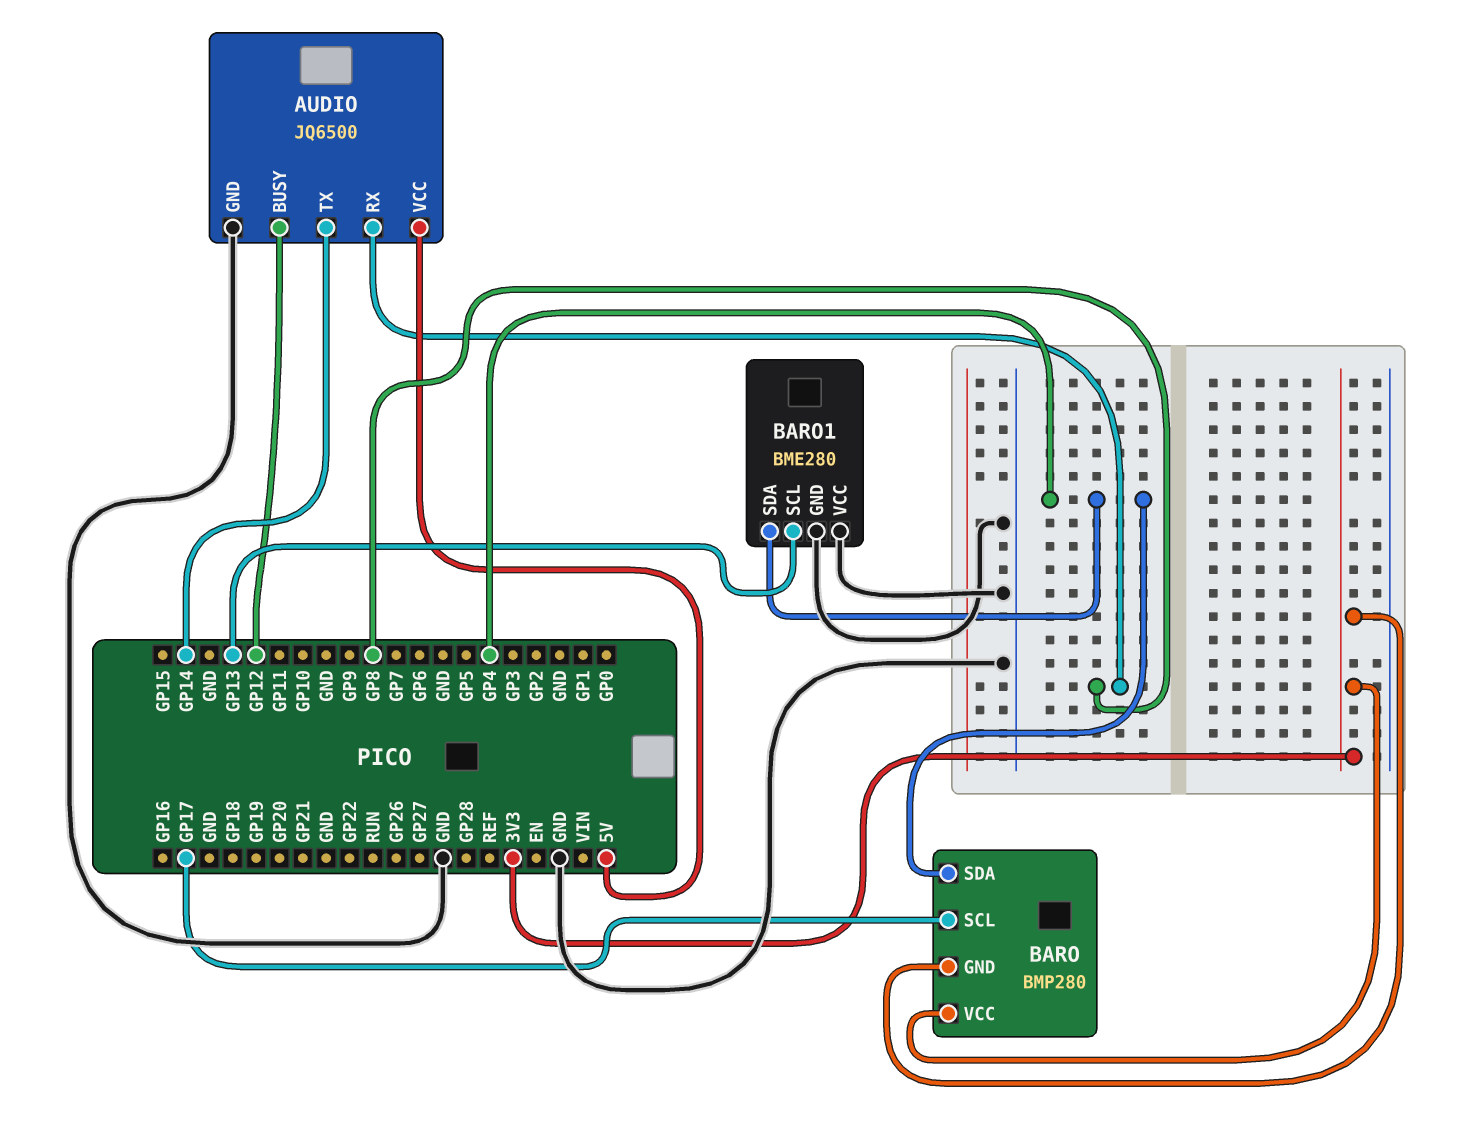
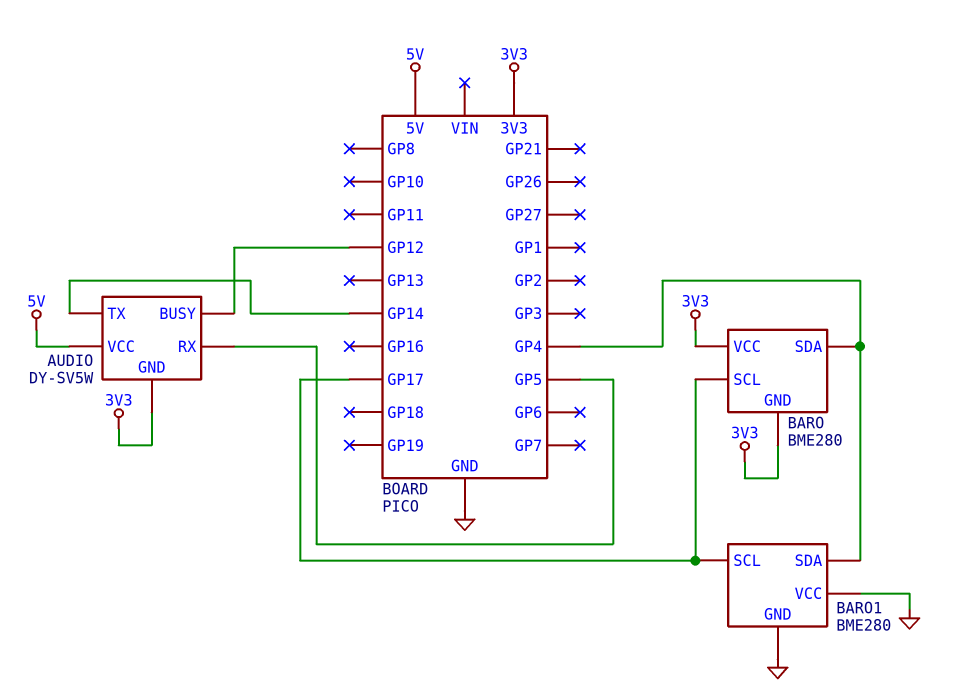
AUDIO: JQ6500 -> DY-SV5W
AUDIO pin GND: GND -> 3V3
AUDIO pin RX: GP8 -> GP5
BARO: BMP280 -> BME280
BARO1 pin SCL: GP13 -> GP17

